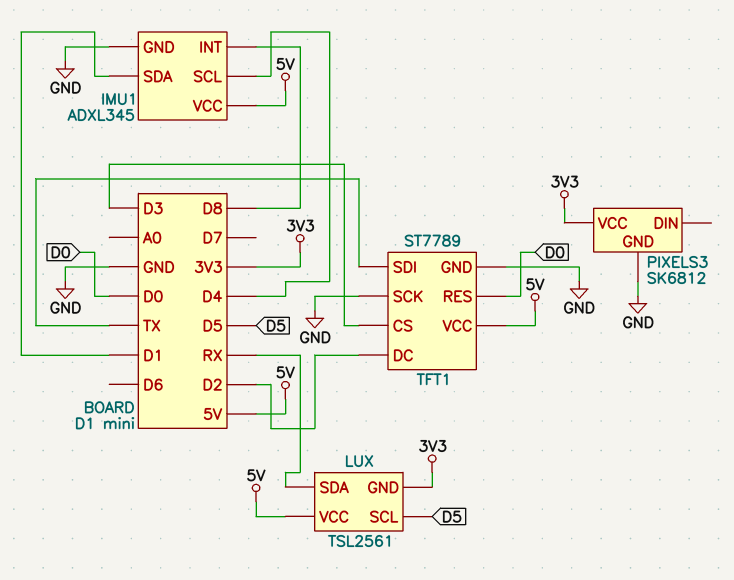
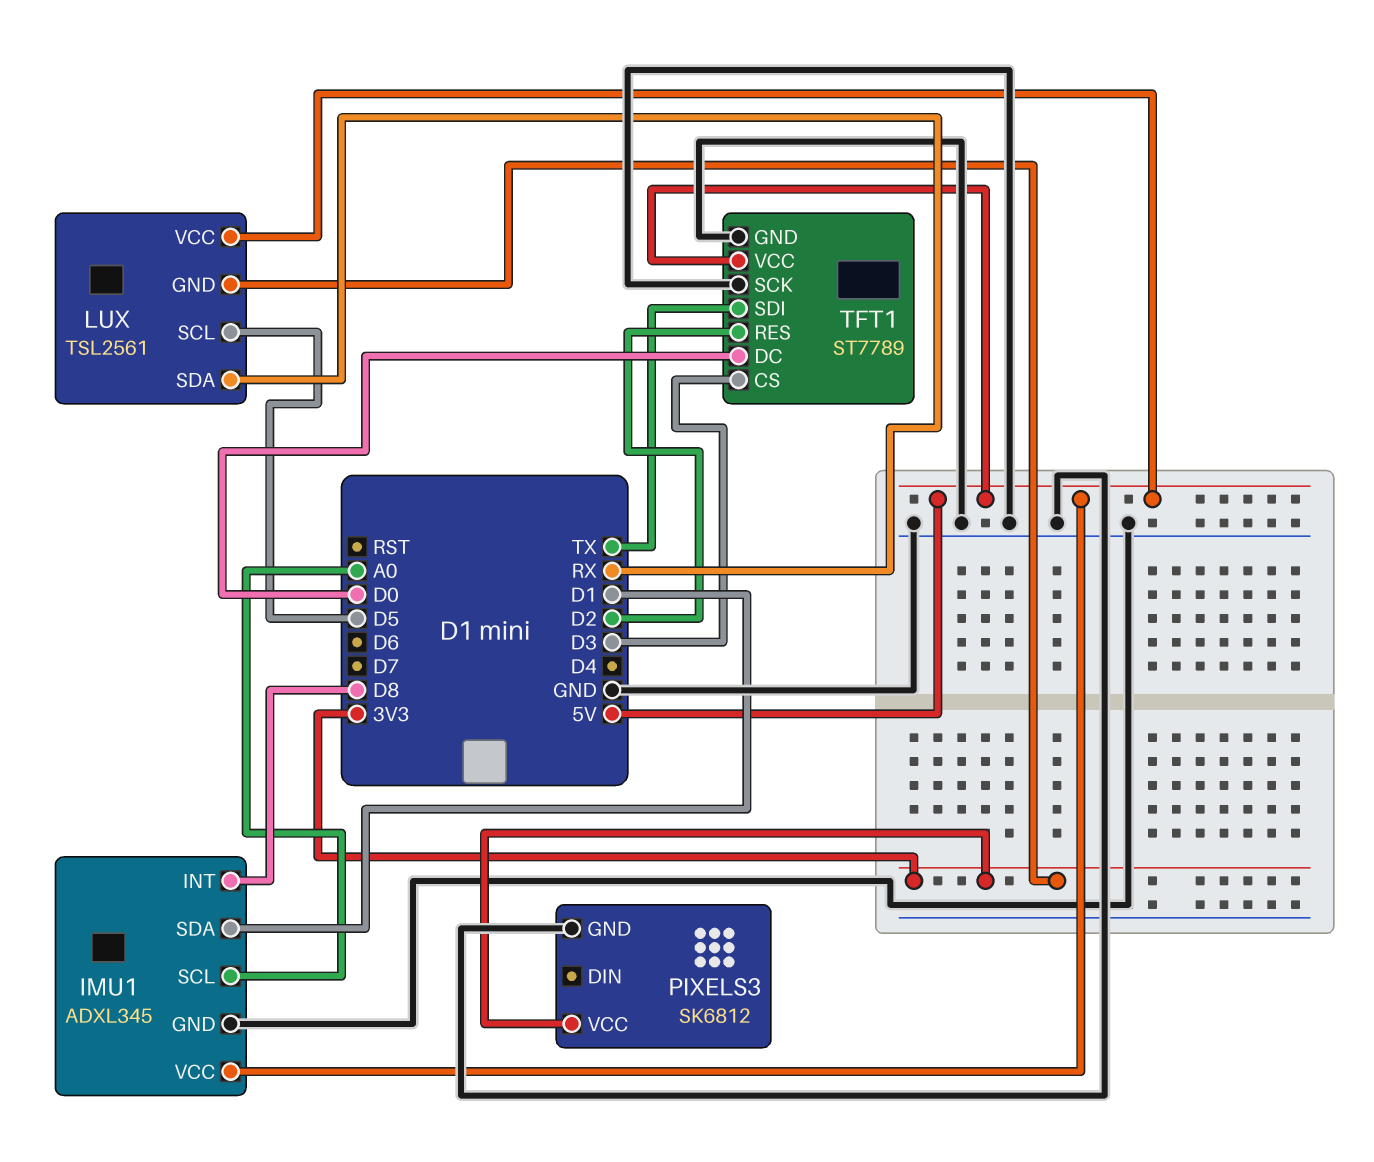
IMU1 pin SCL: D4 -> A0
TFT1 pin DC: D2 -> D0
TFT1 pin RES: D0 -> D2

